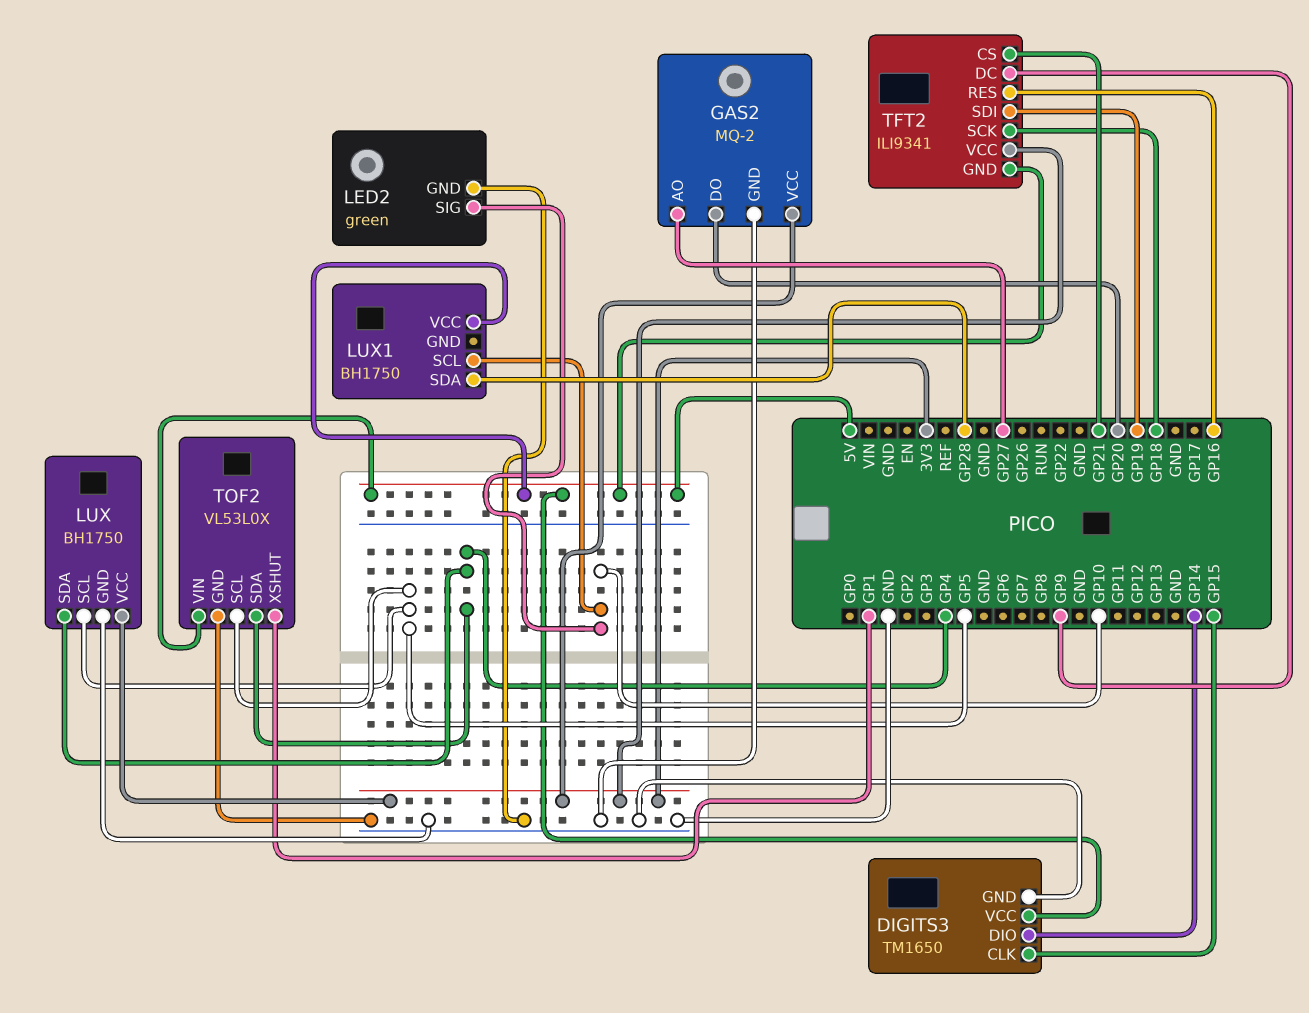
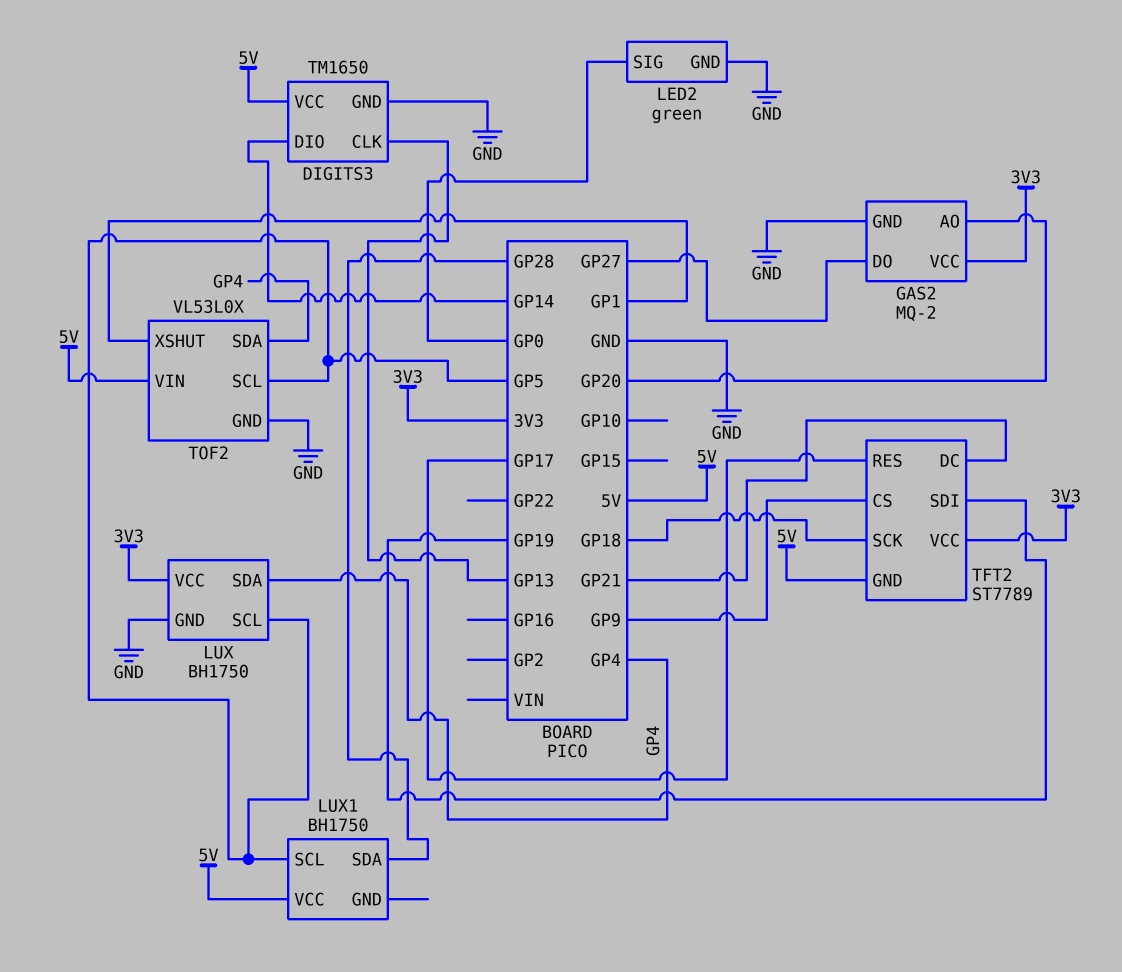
DIGITS3 pin CLK: GP15 -> GP13
GAS2 pin AO: GP27 -> GP20
GAS2 pin DO: GP20 -> GP27
LED2 pin SIG: GP10 -> GP0
LUX1 pin SCL: GP10 -> GP5
TFT2: ILI9341 -> ST7789
TFT2 pin CS: GP21 -> GP9
TFT2 pin DC: GP9 -> GP21
TFT2 pin RES: GP16 -> GP17

